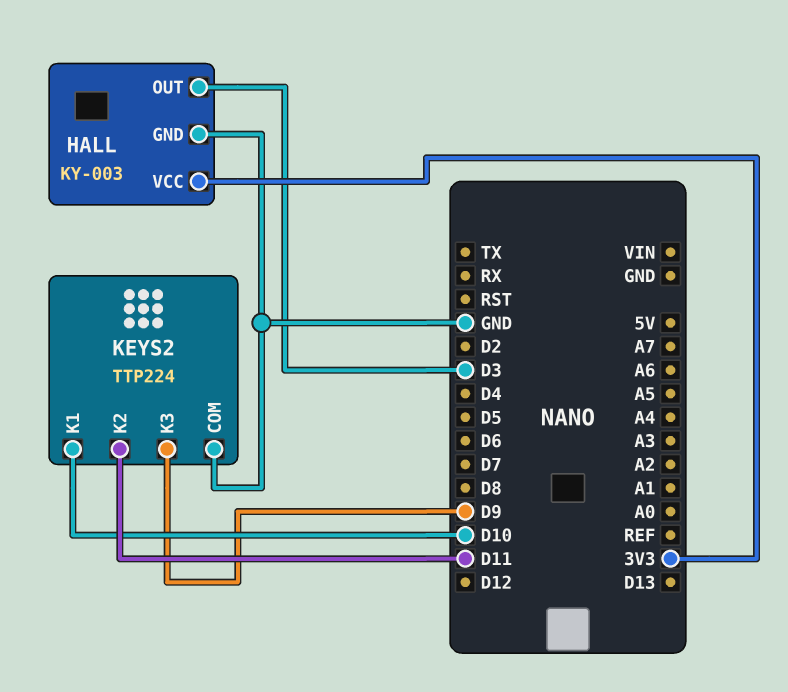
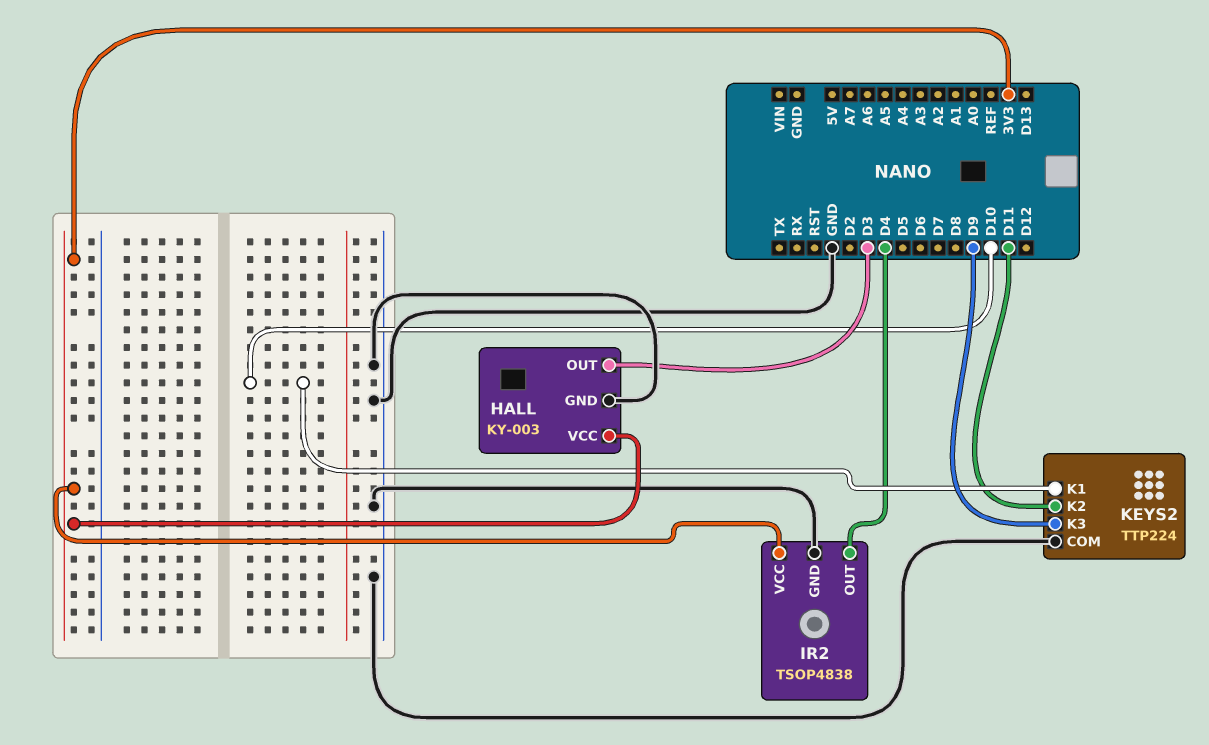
IR2: none -> TSOP4838
IR2 pin GND: none -> GND
IR2 pin OUT: none -> D4
IR2 pin VCC: none -> 3V3

